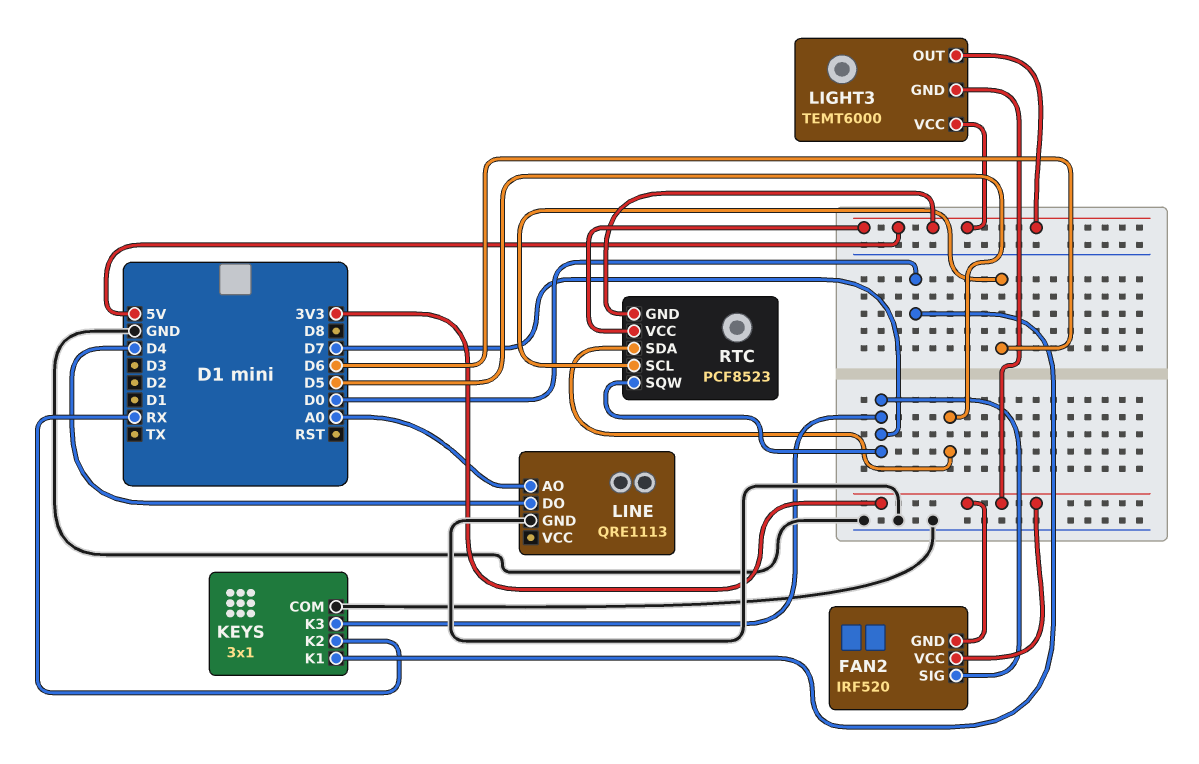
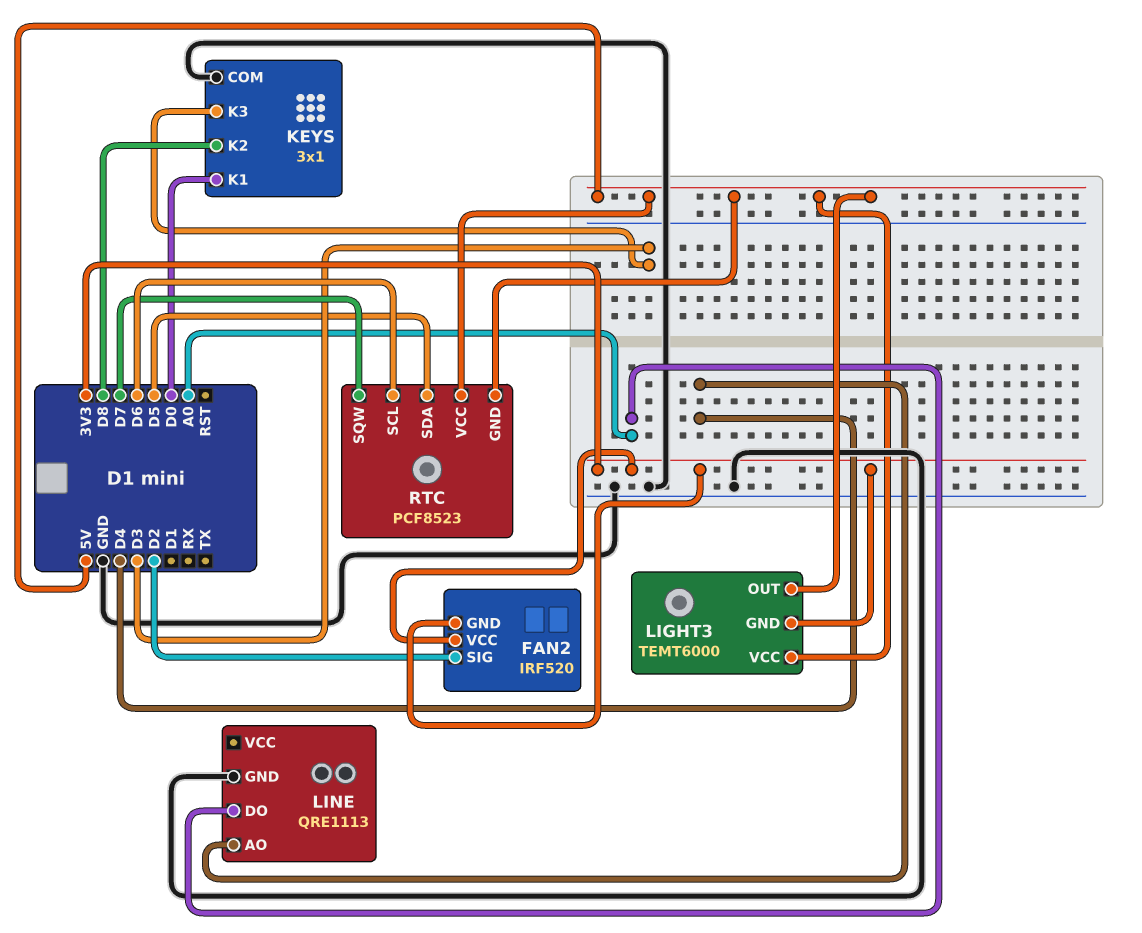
FAN2 pin SIG: D7 -> D2
KEYS pin K2: RX -> D8
KEYS pin K3: D7 -> D3
LINE pin AO: A0 -> D4
LINE pin DO: D4 -> A0

